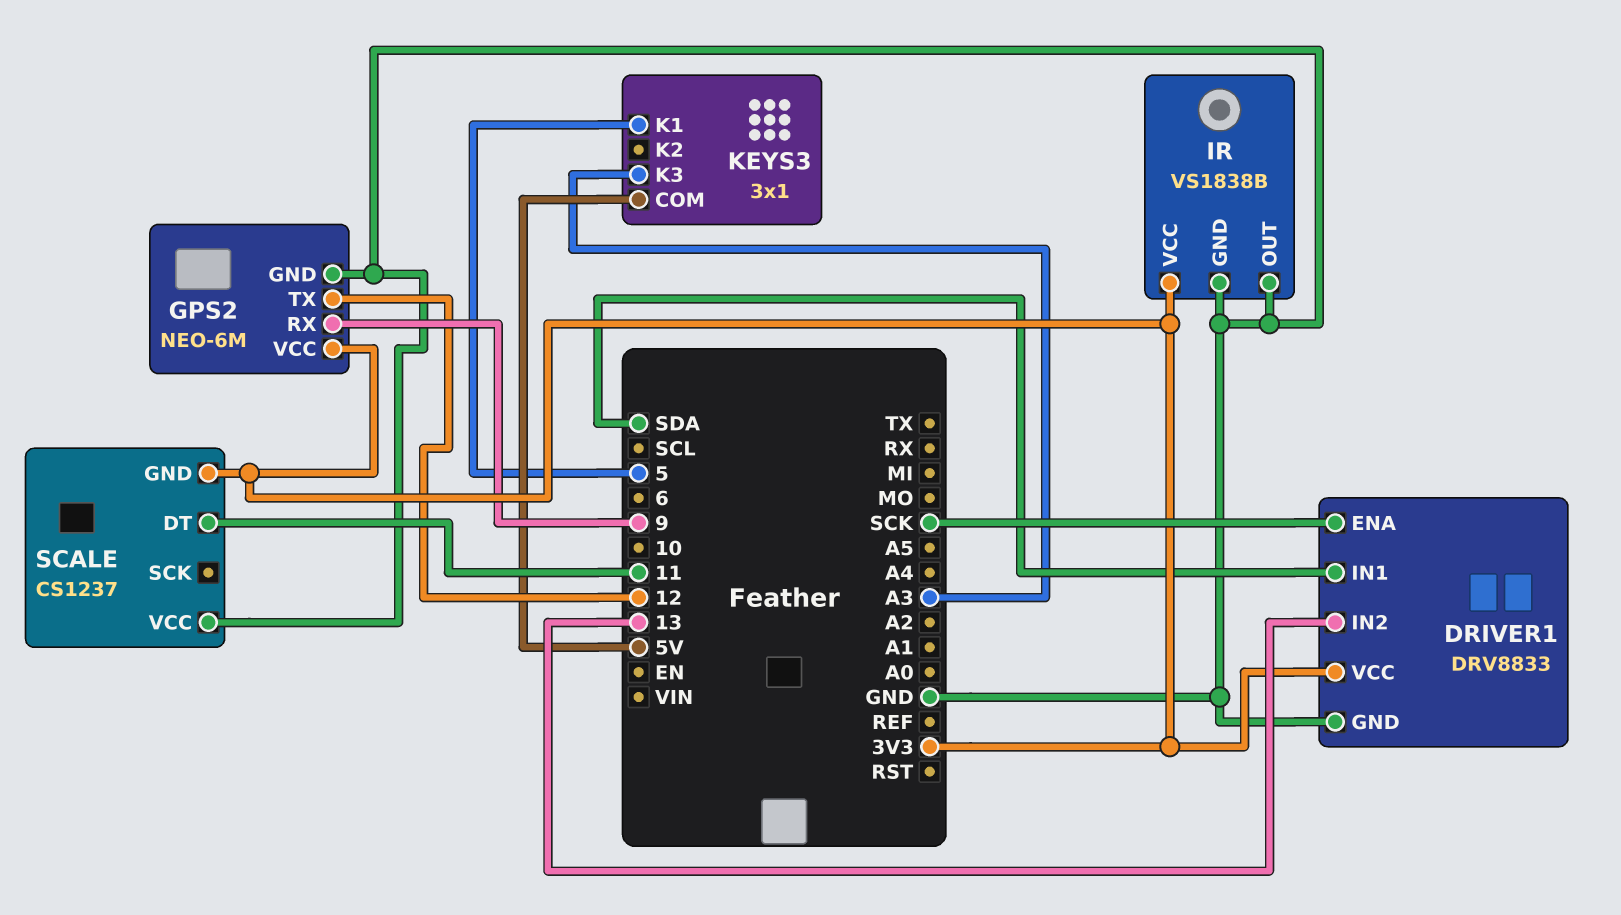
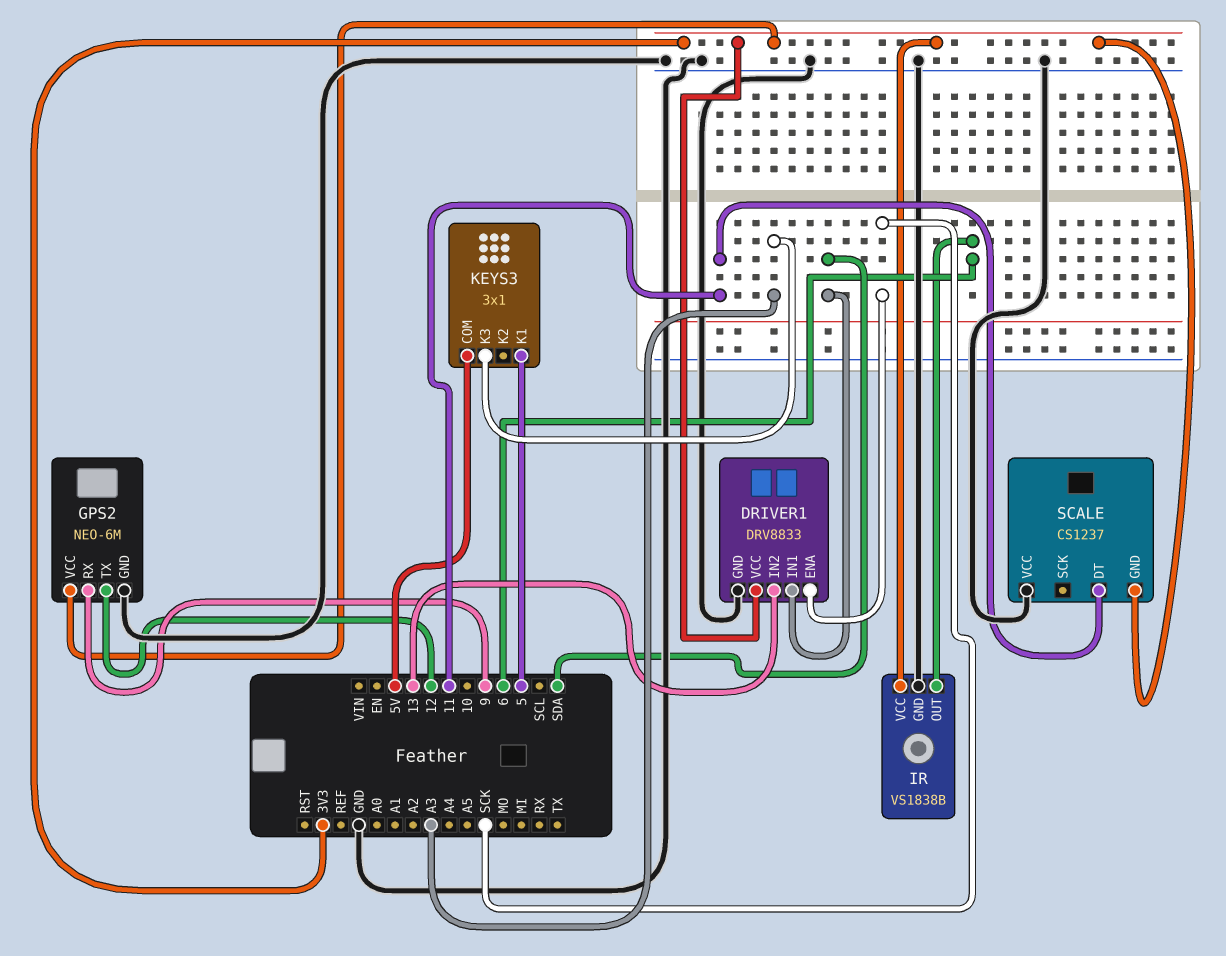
IR pin OUT: GND -> 6

